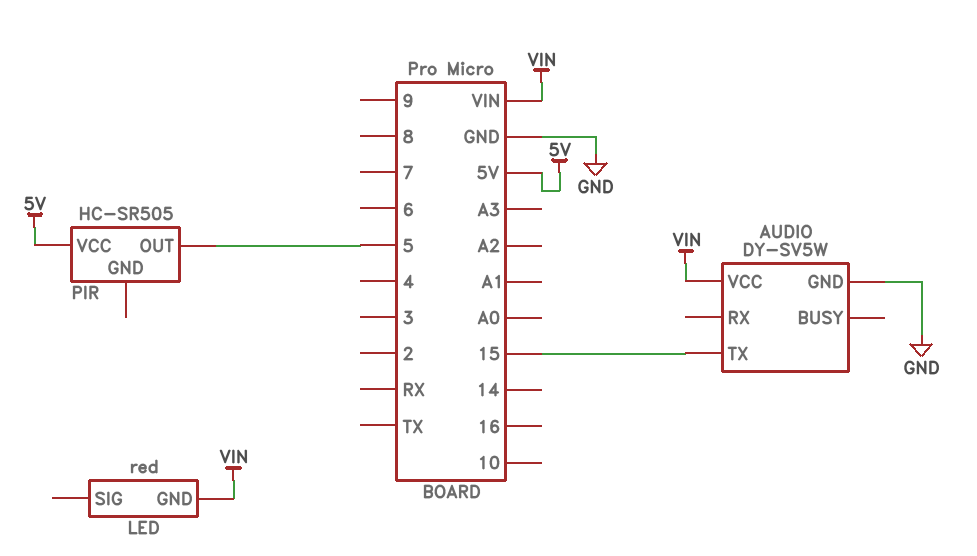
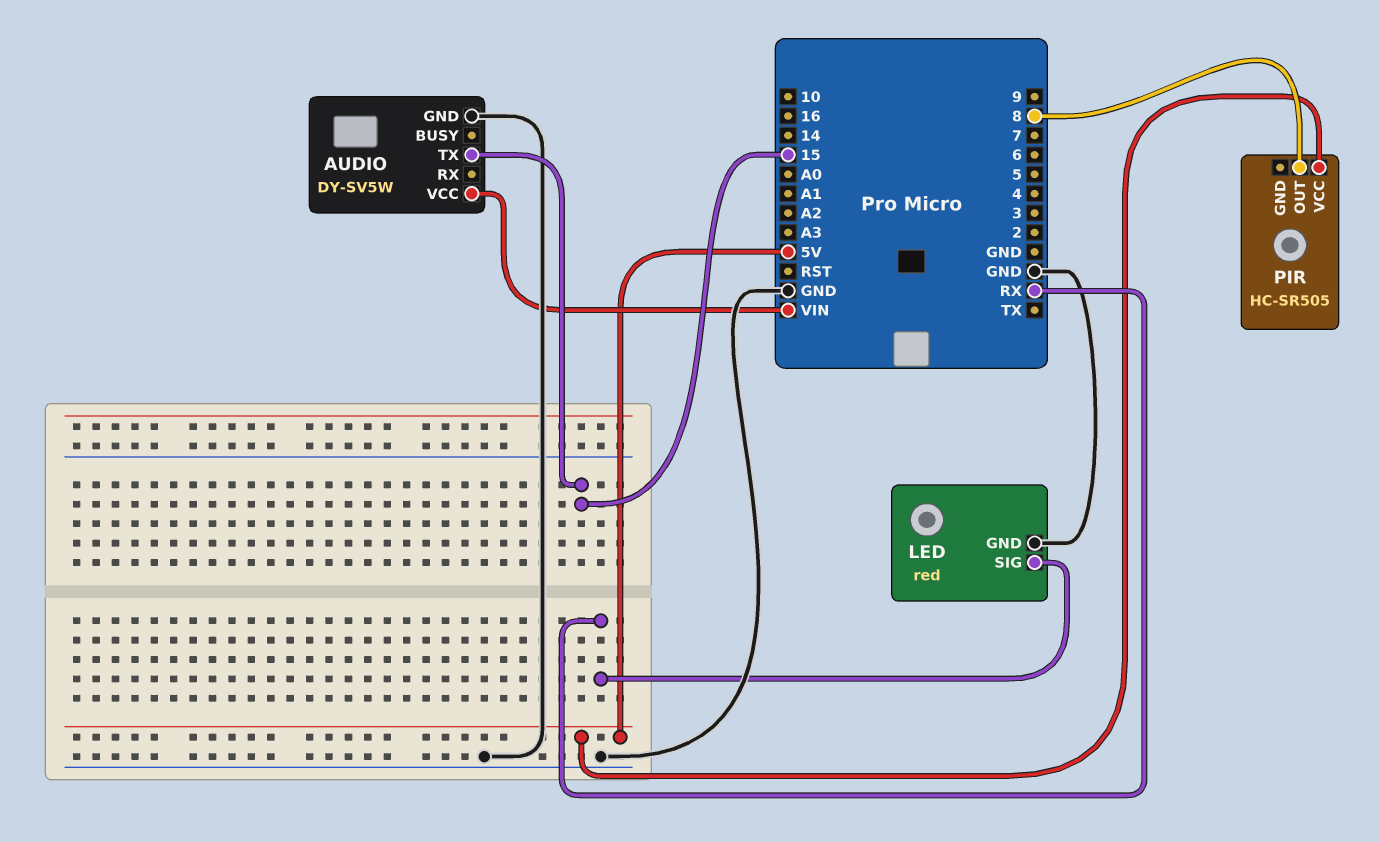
LED pin GND: VIN -> GND
LED pin SIG: none -> RX
PIR pin OUT: 5 -> 8

